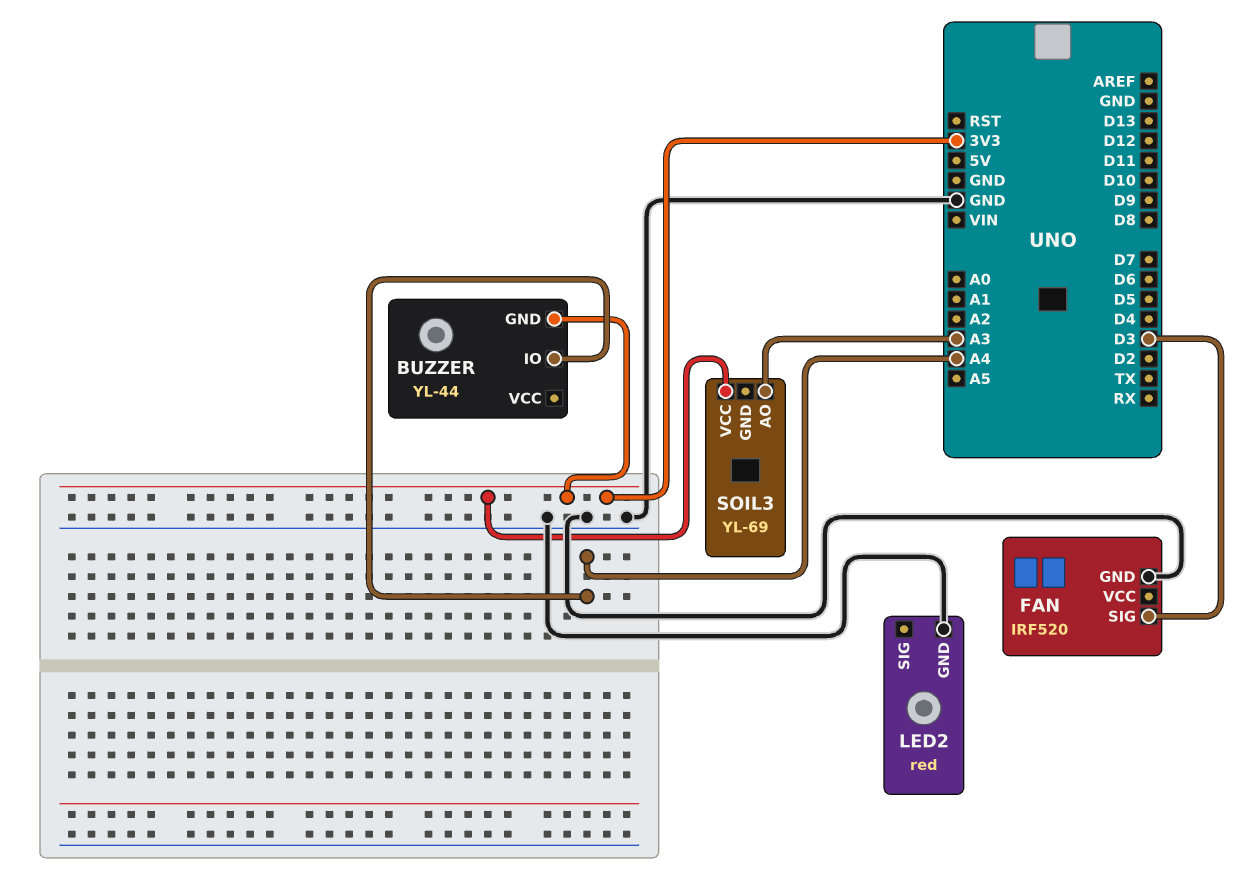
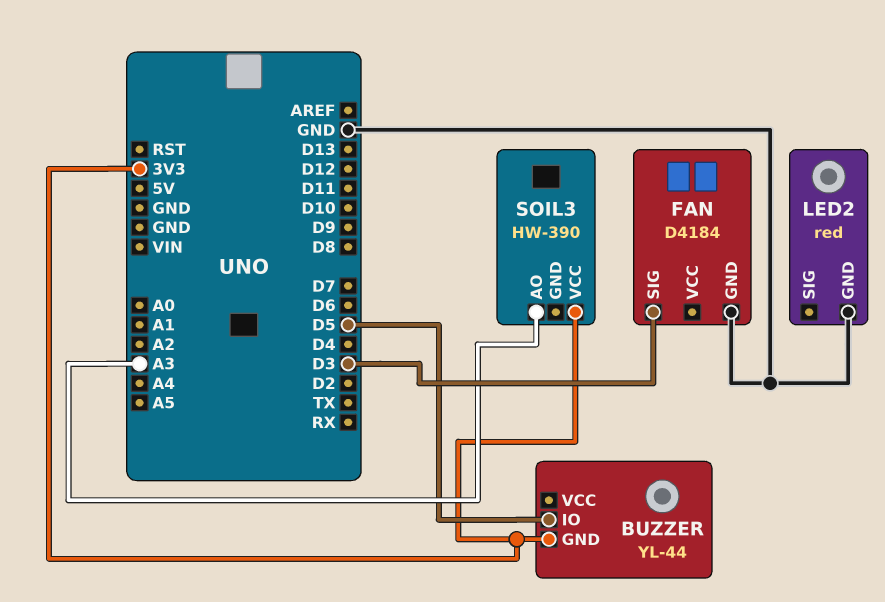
BUZZER pin IO: A4 -> D5
FAN: IRF520 -> D4184
SOIL3: YL-69 -> HW-390

